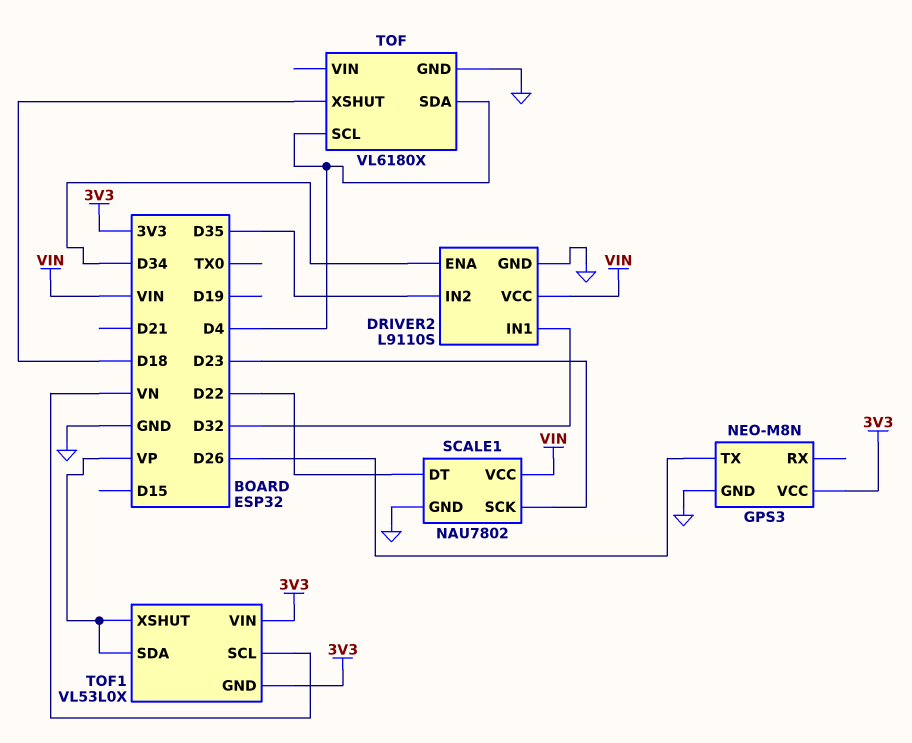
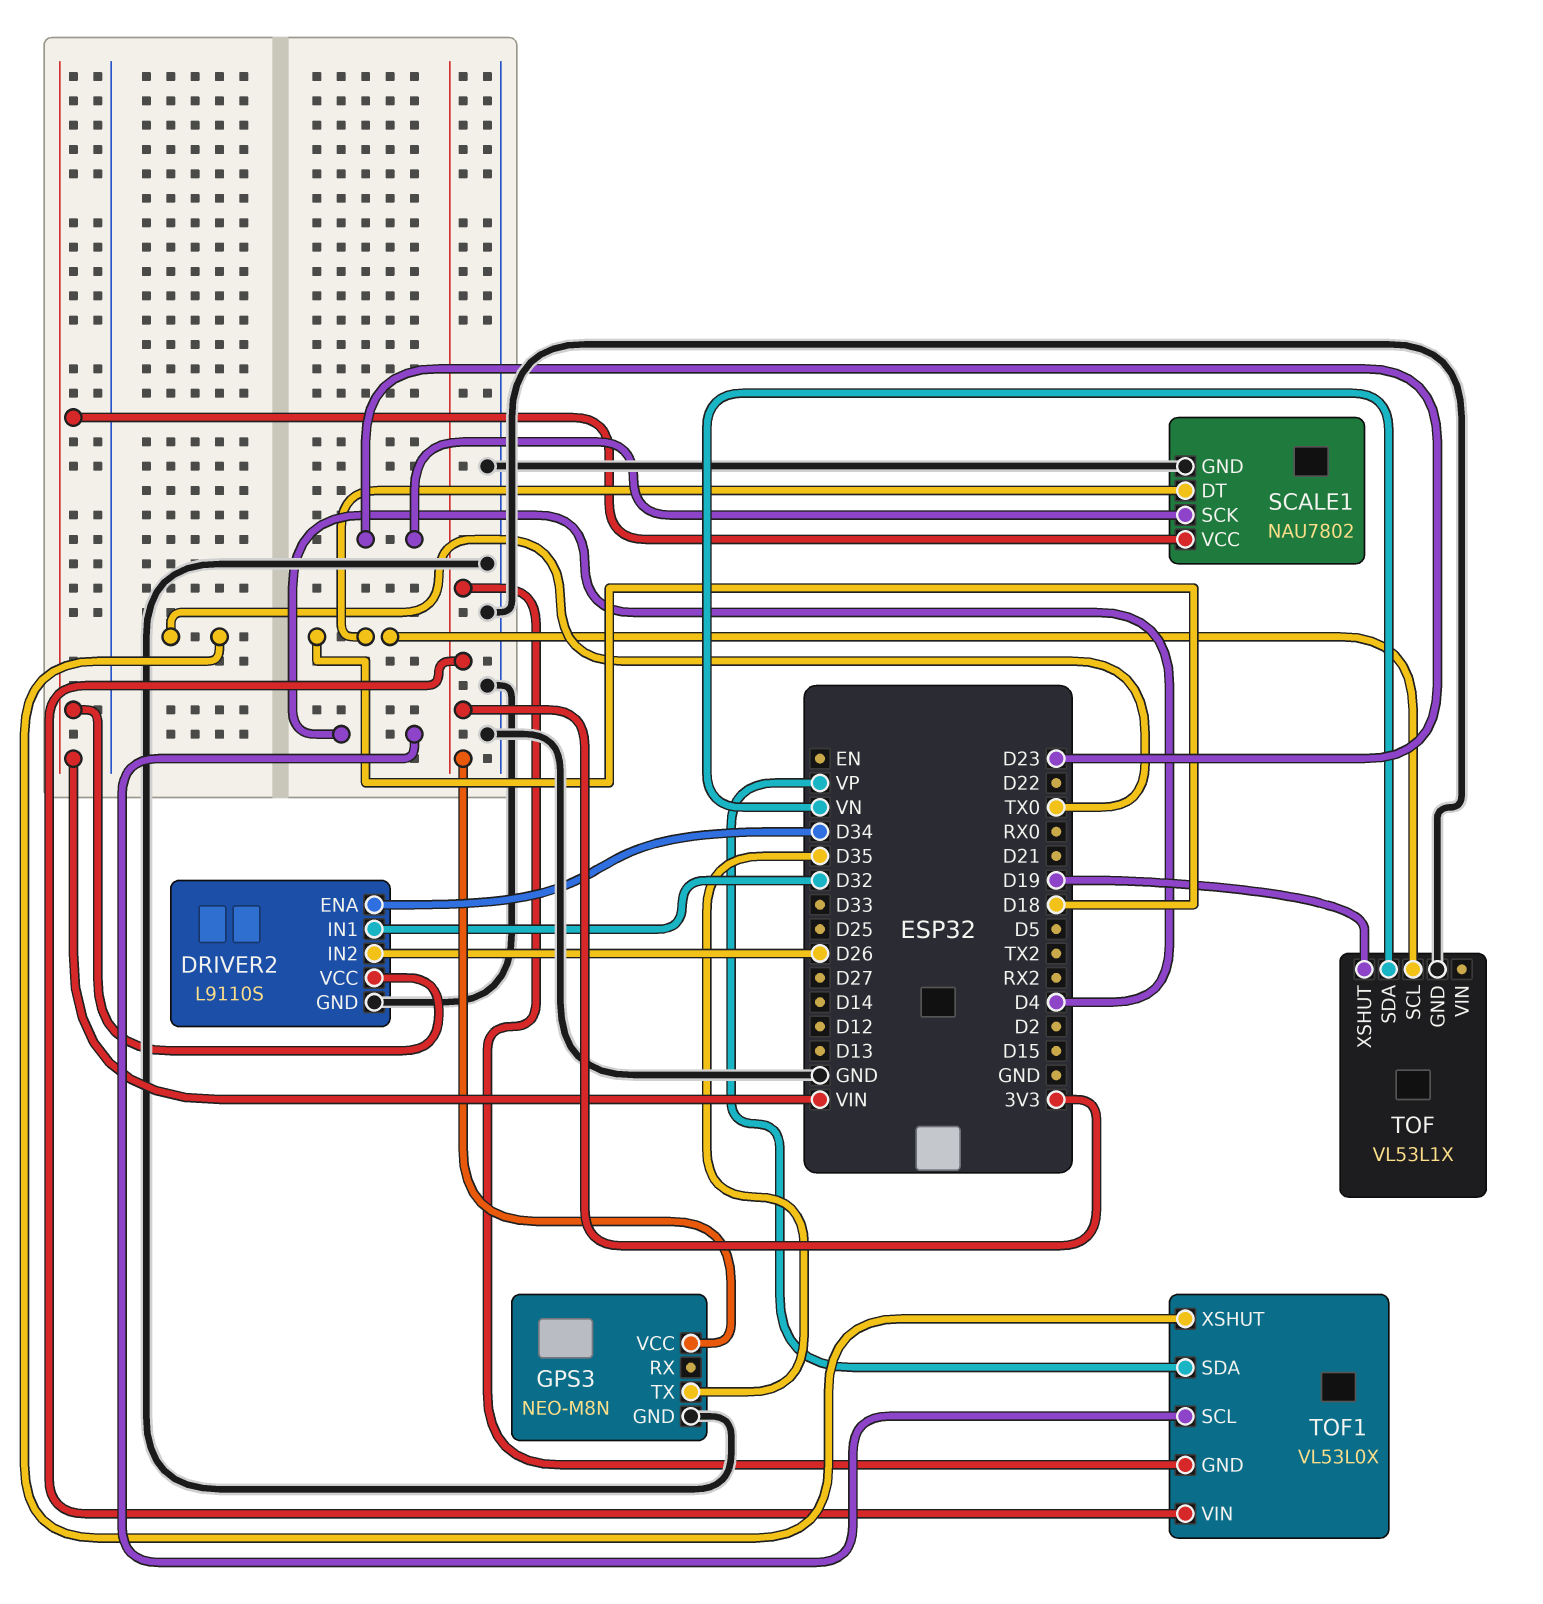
DRIVER2 pin IN2: D35 -> D26
GPS3 pin TX: D26 -> D35
SCALE1 pin DT: D22 -> D18
TOF: VL6180X -> VL53L1X
TOF pin SCL: D4 -> D18
TOF pin SDA: D4 -> VN
TOF pin XSHUT: D18 -> D19
TOF1 pin SCL: VN -> D4
TOF1 pin XSHUT: VP -> TX0

